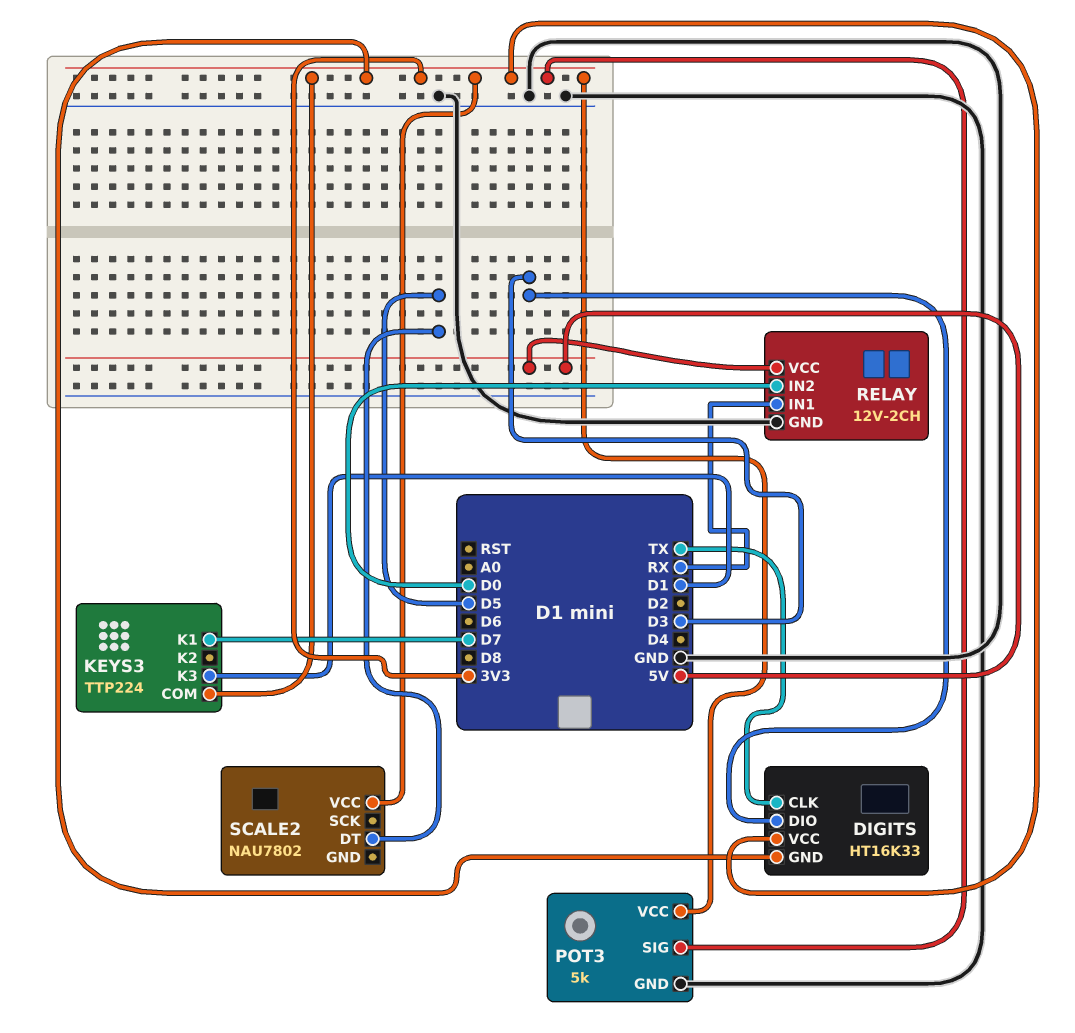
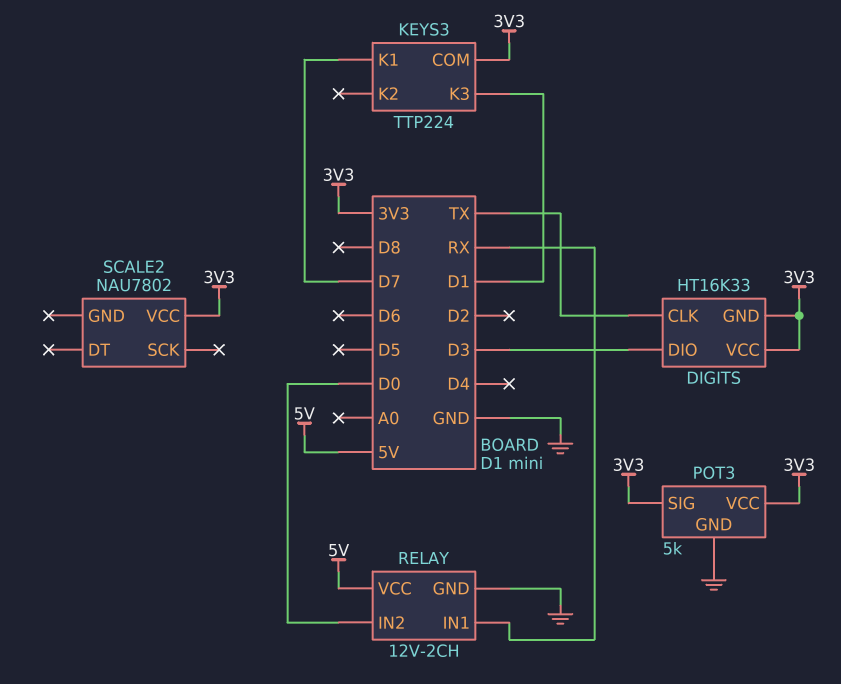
SCALE2 pin DT: D5 -> none

